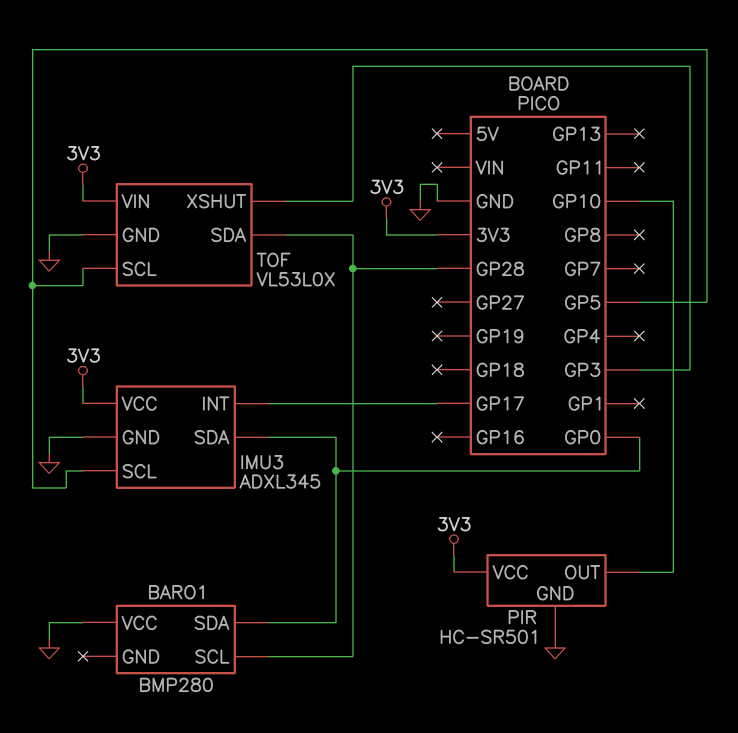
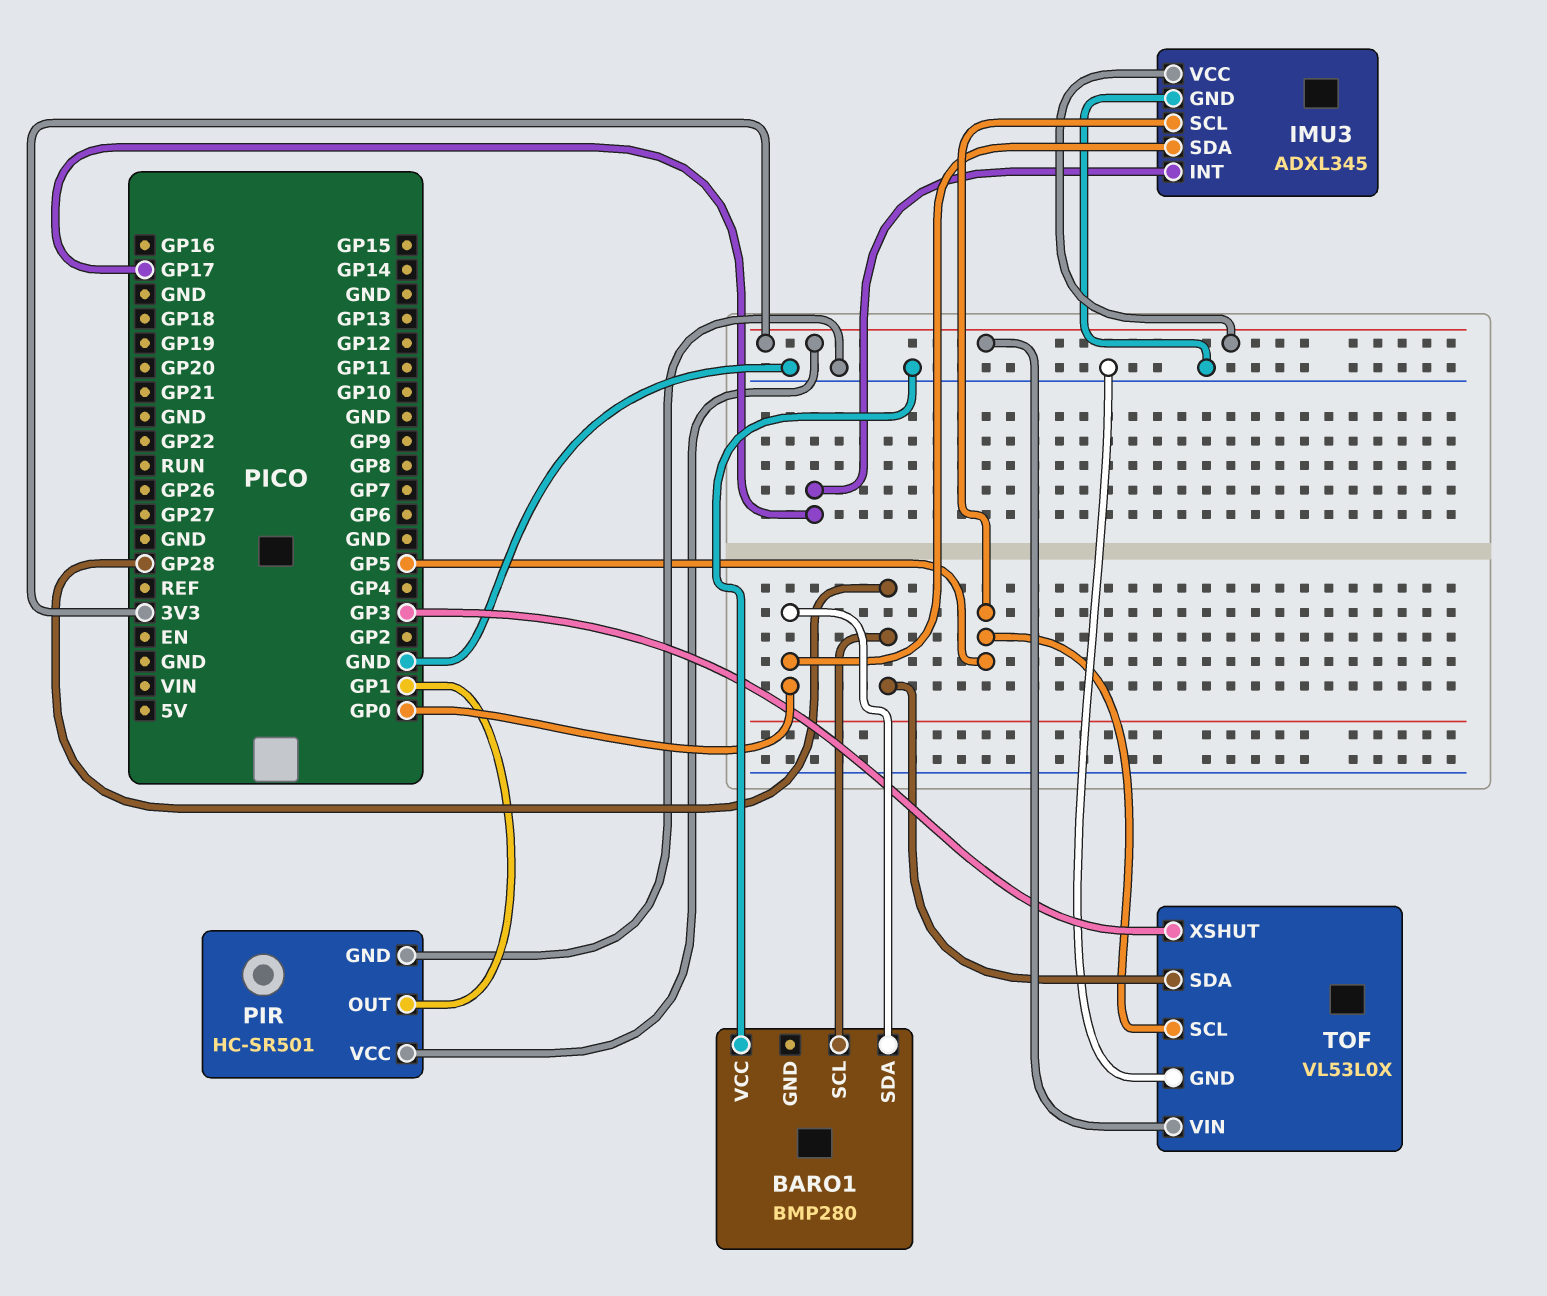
PIR pin OUT: GP10 -> GP1

